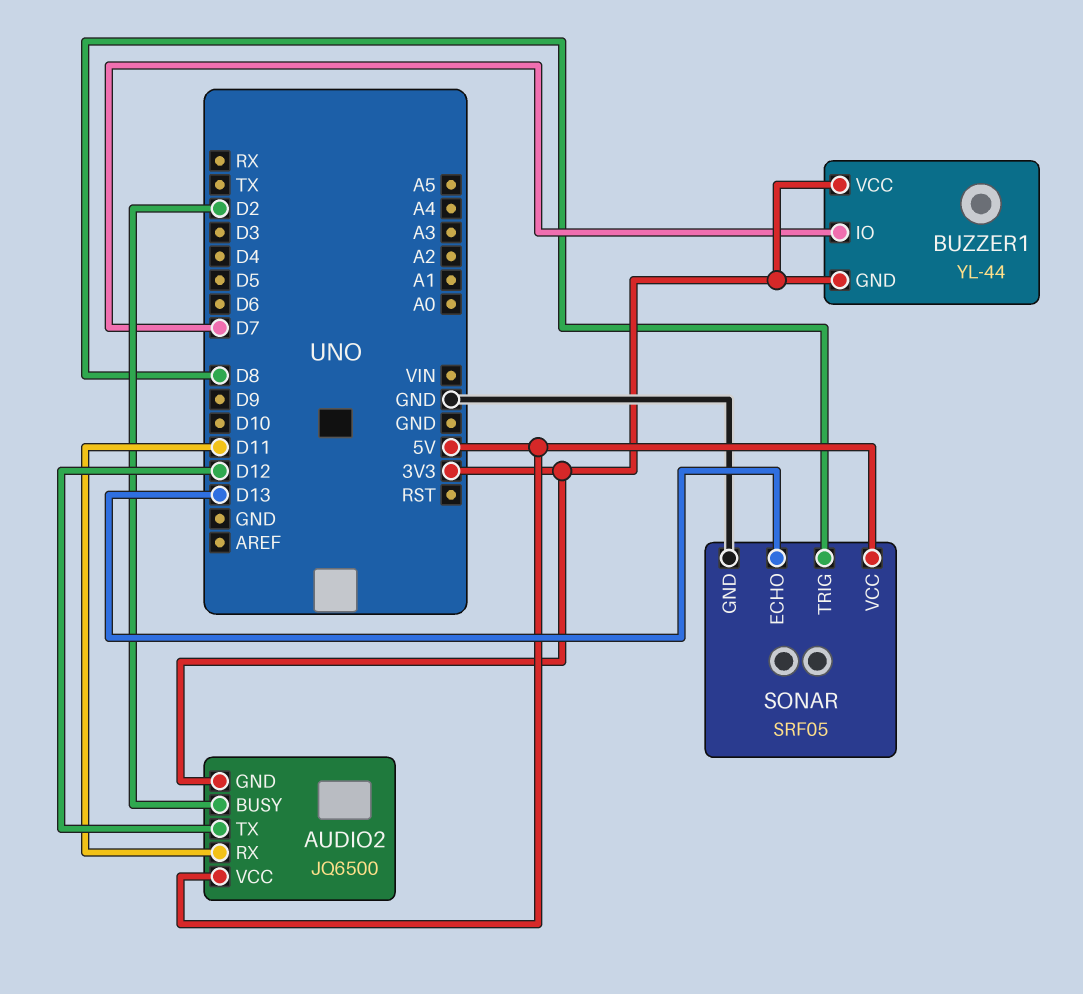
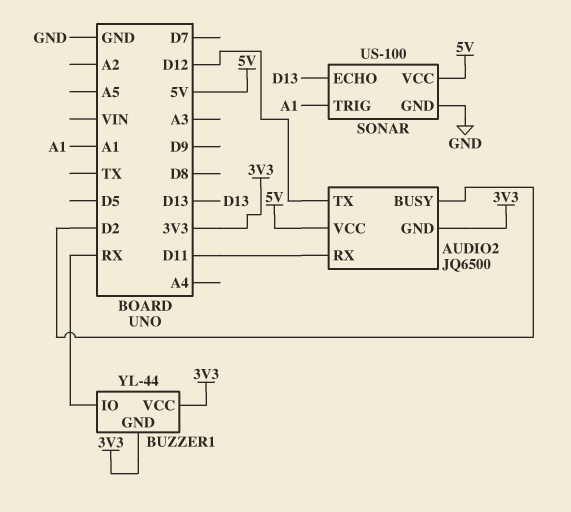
BUZZER1 pin IO: D7 -> RX
SONAR: SRF05 -> US-100
SONAR pin TRIG: D8 -> A1

